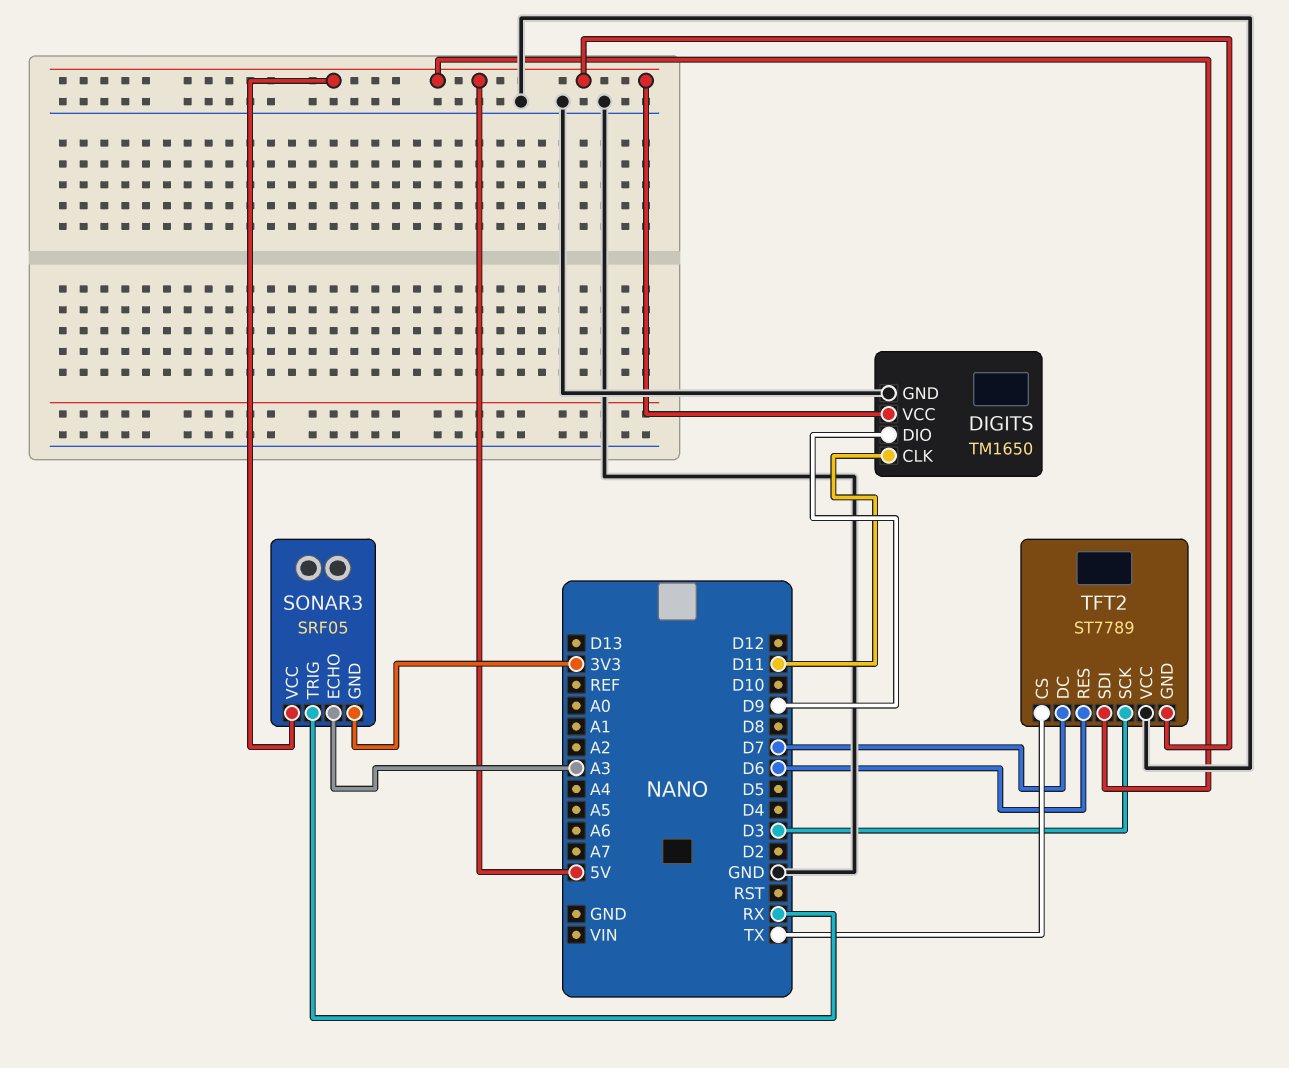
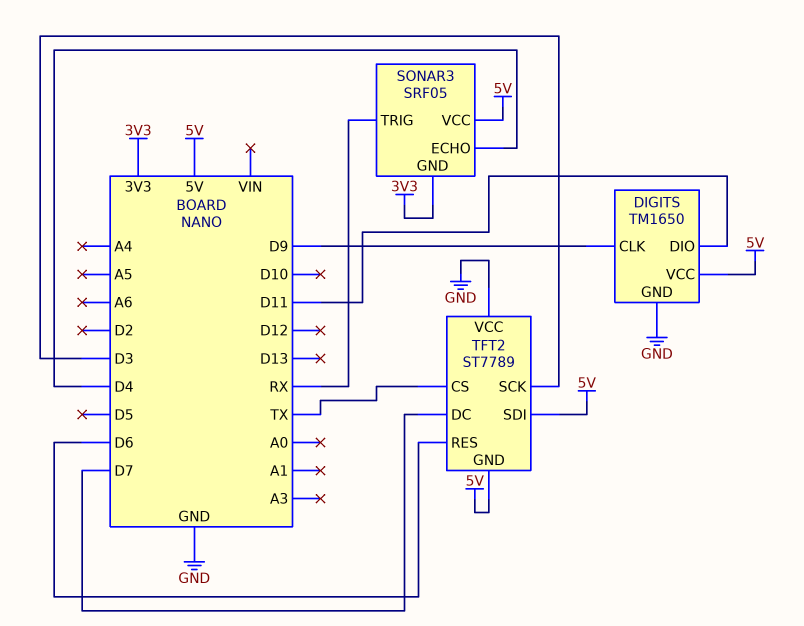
DIGITS pin CLK: D11 -> D9
DIGITS pin DIO: D9 -> D11
SONAR3 pin ECHO: A3 -> D4

